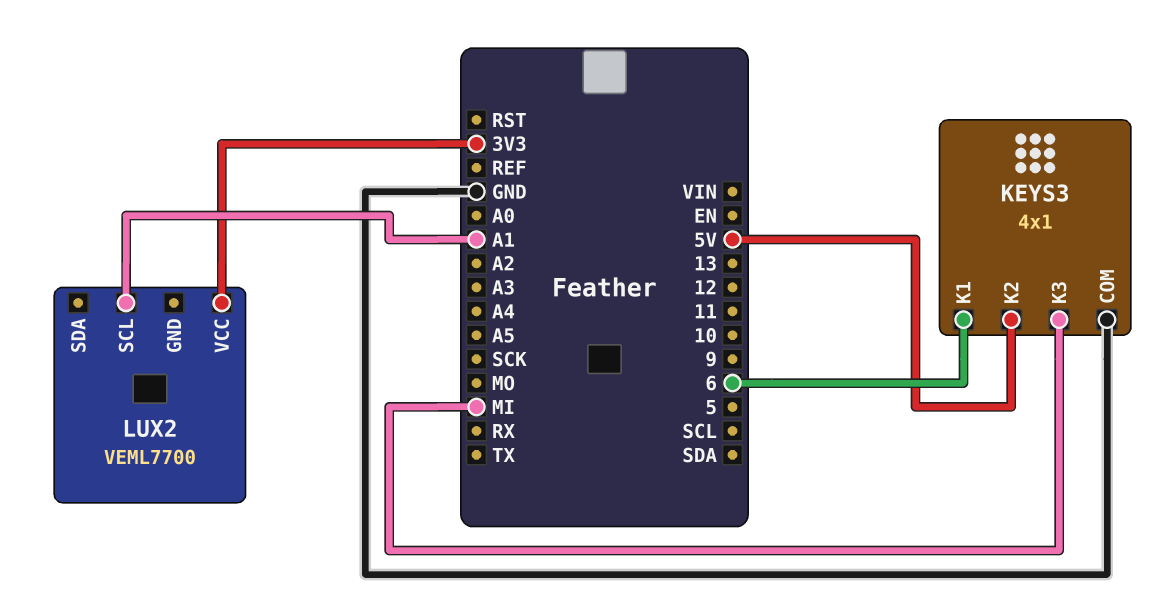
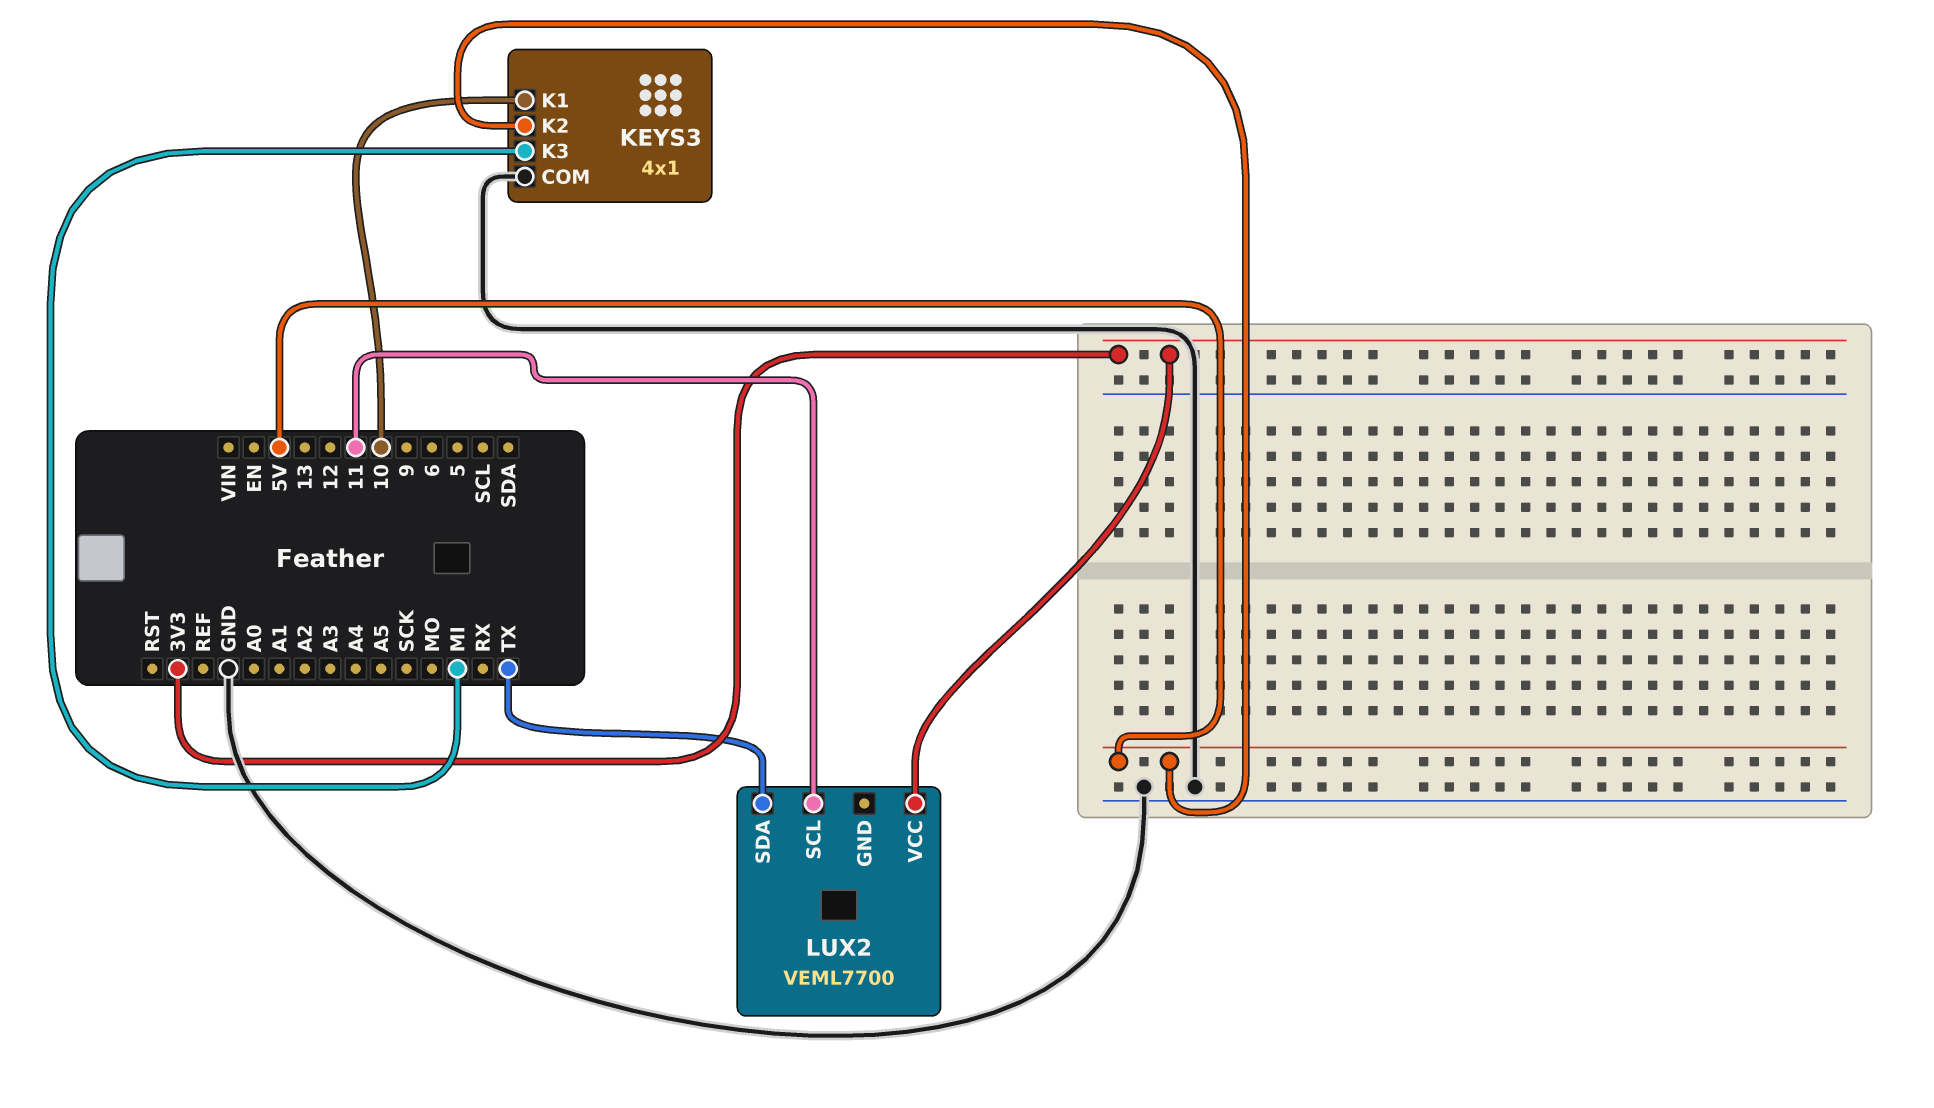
KEYS3 pin K1: 6 -> 10
LUX2 pin SCL: A1 -> 11
LUX2 pin SDA: none -> TX

